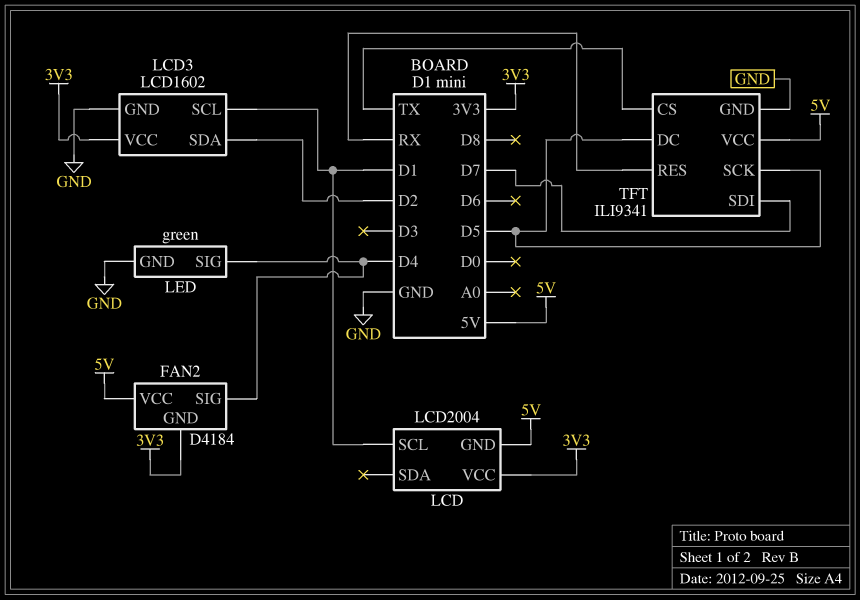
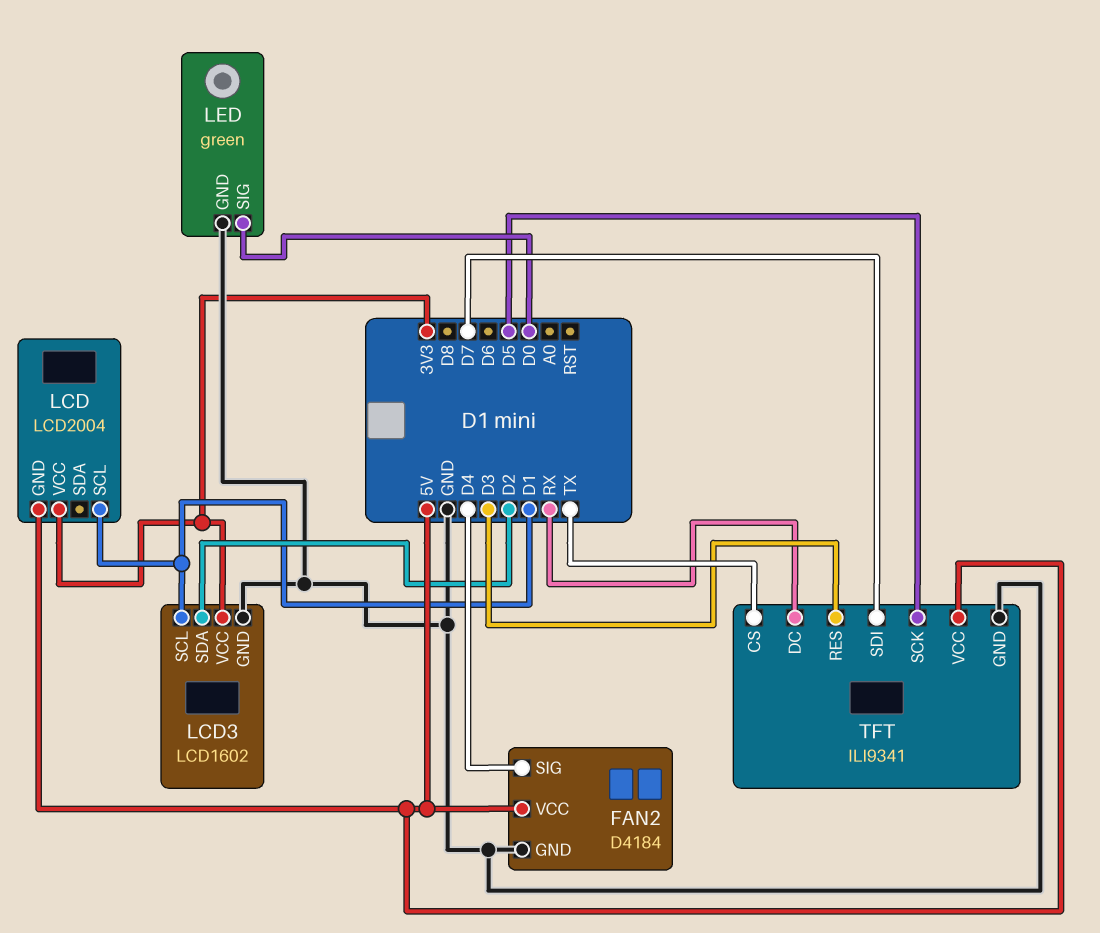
FAN2 pin GND: 3V3 -> GND
LED pin SIG: D4 -> D0
TFT pin DC: D5 -> RX
TFT pin RES: RX -> D3

